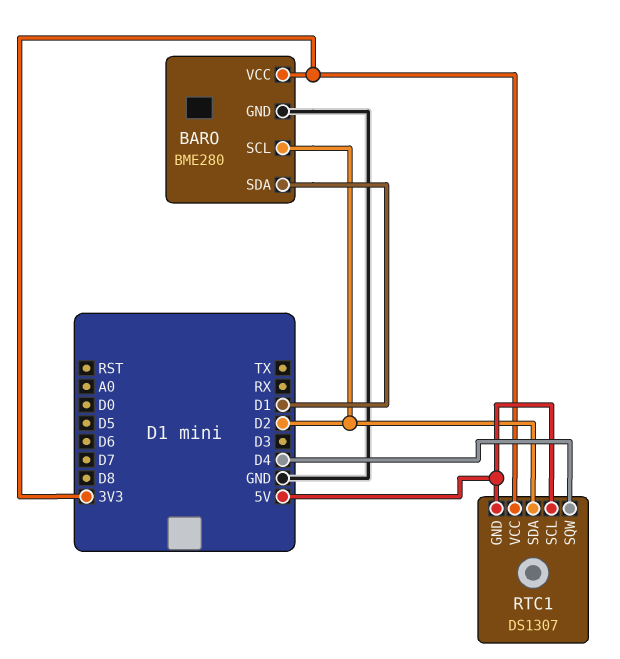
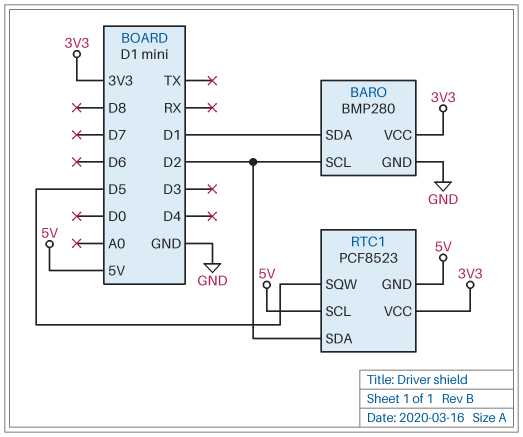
BARO: BME280 -> BMP280
RTC1: DS1307 -> PCF8523
RTC1 pin SQW: D4 -> D5

